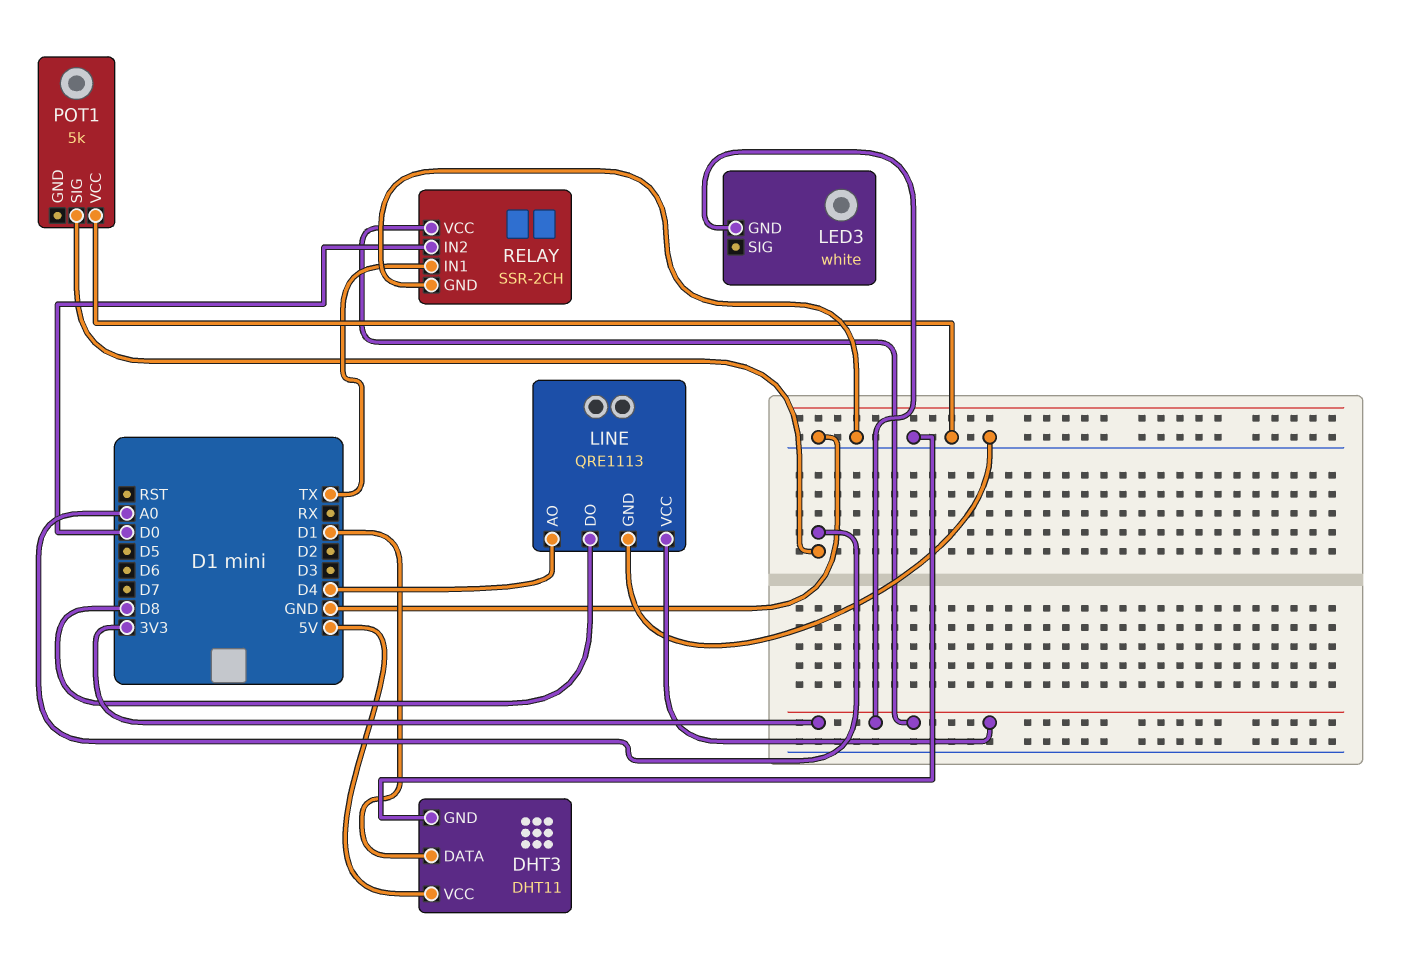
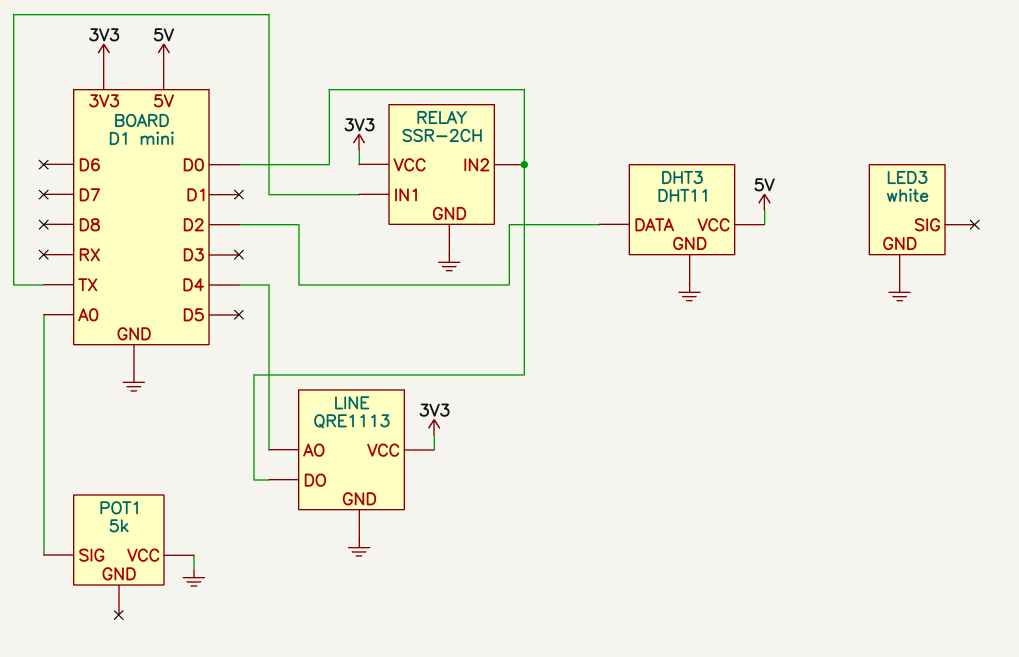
DHT3 pin DATA: D1 -> D2
LED3 pin GND: 3V3 -> GND
LINE pin DO: D8 -> D0

